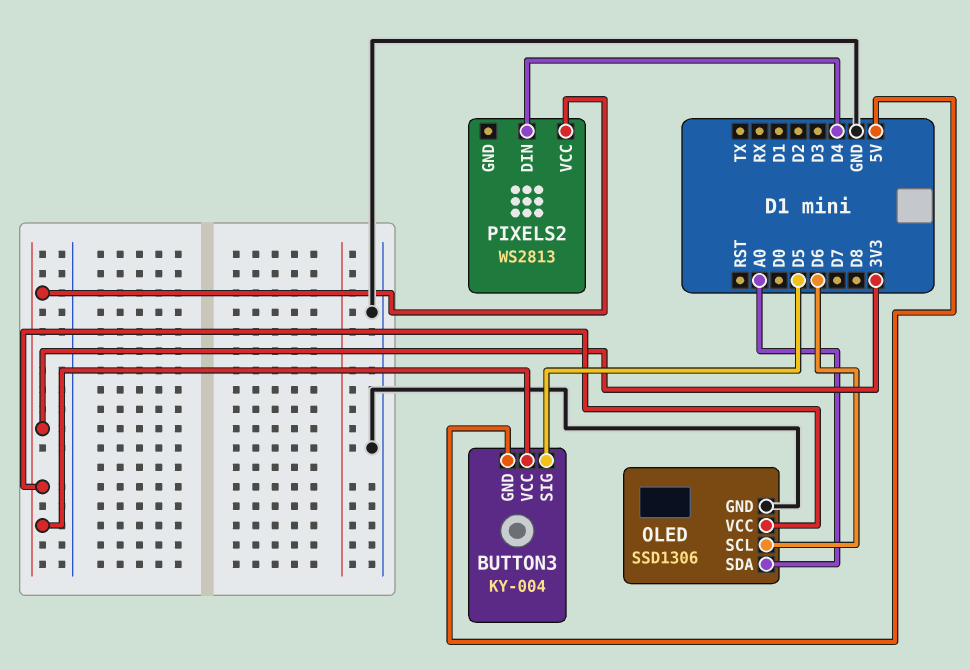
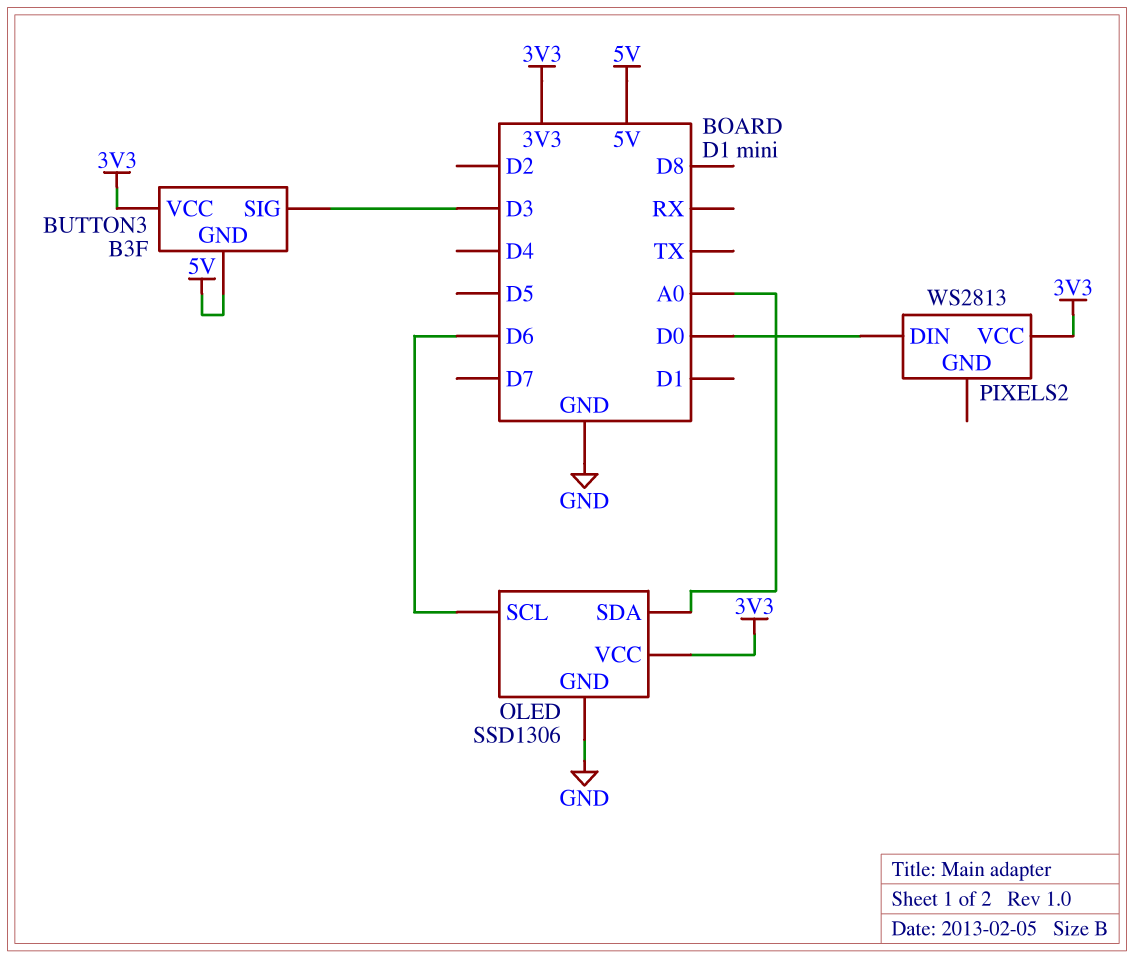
BUTTON3: KY-004 -> B3F
BUTTON3 pin SIG: D5 -> D3
PIXELS2 pin DIN: D4 -> D0

